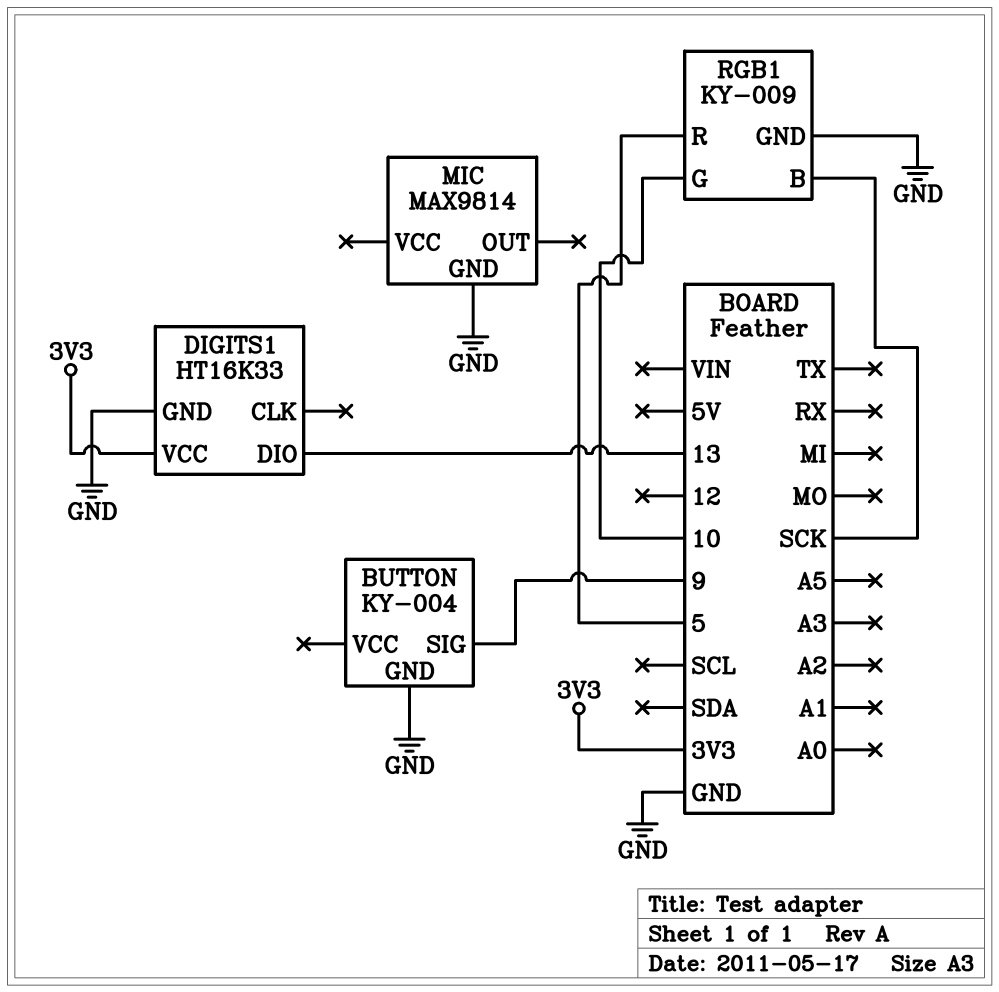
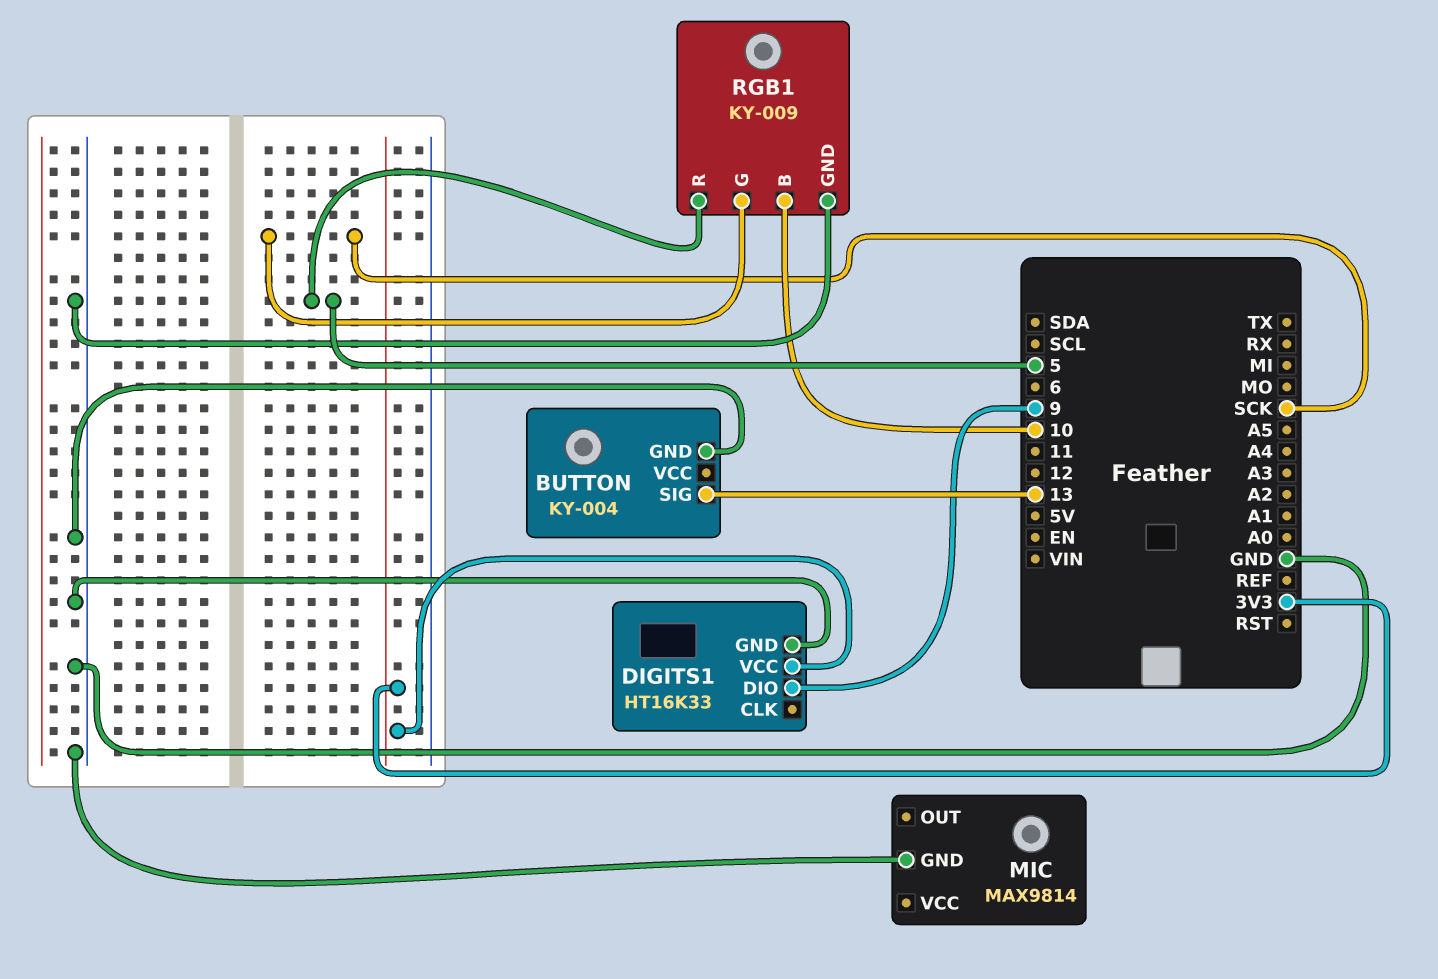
BUTTON pin SIG: 9 -> 13
DIGITS1 pin DIO: 13 -> 9
RGB1 pin B: SCK -> 10
RGB1 pin G: 10 -> SCK

